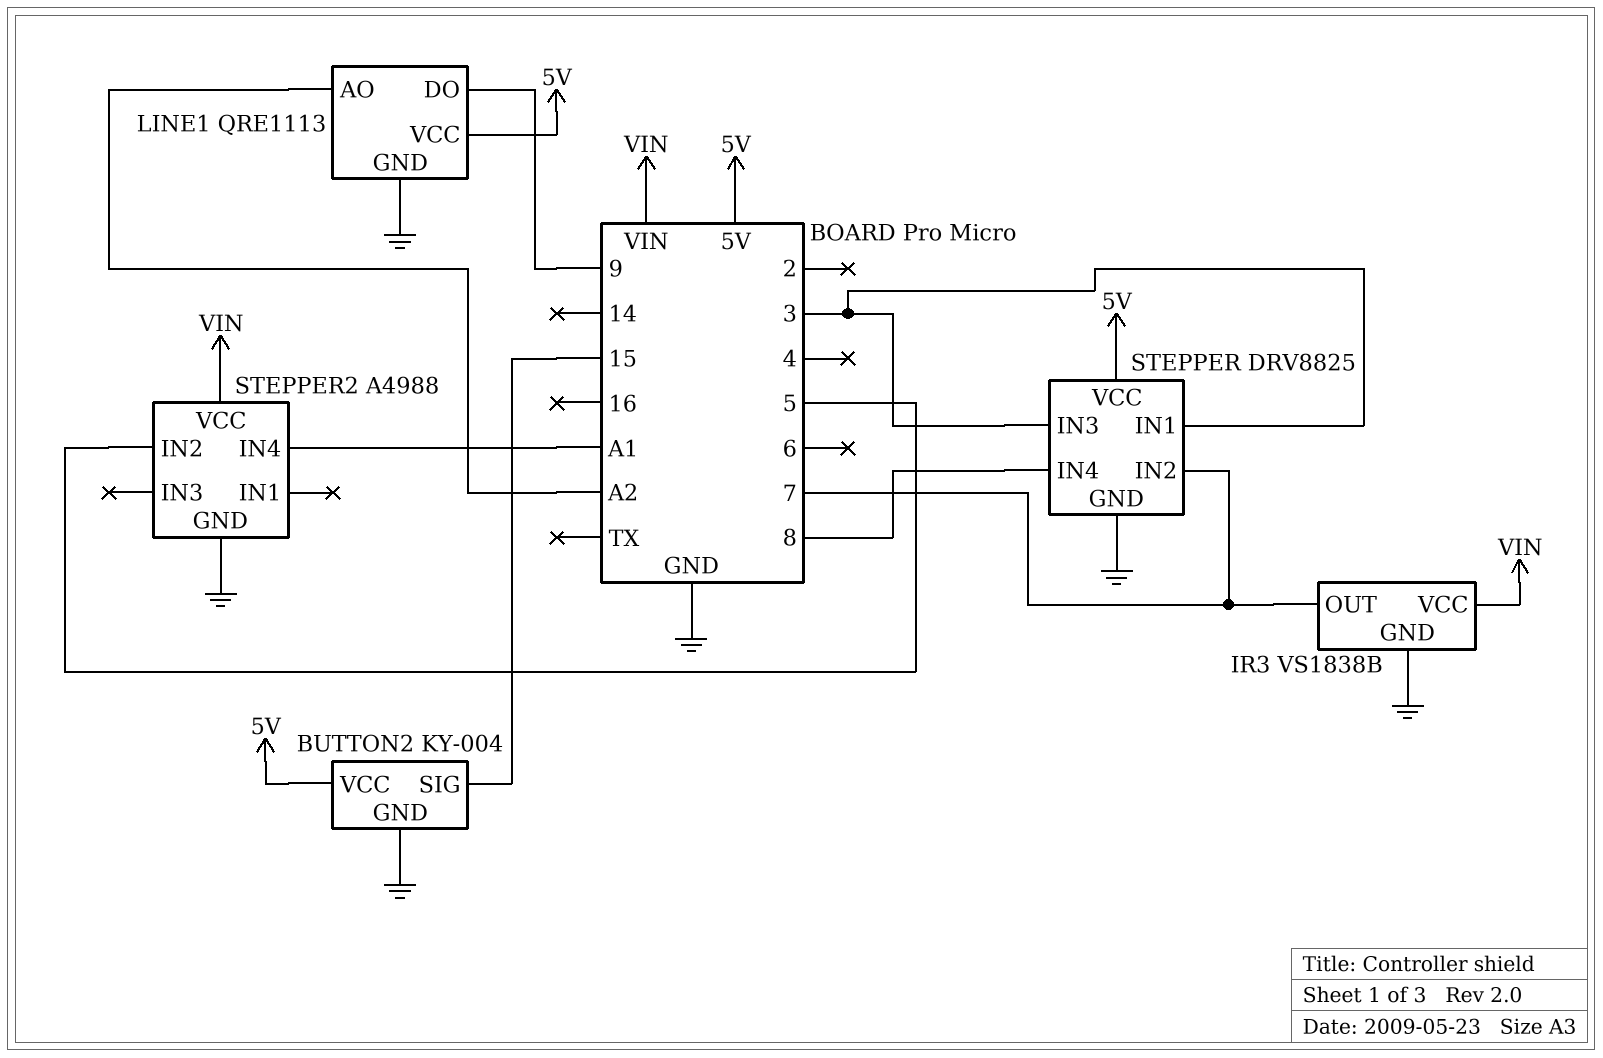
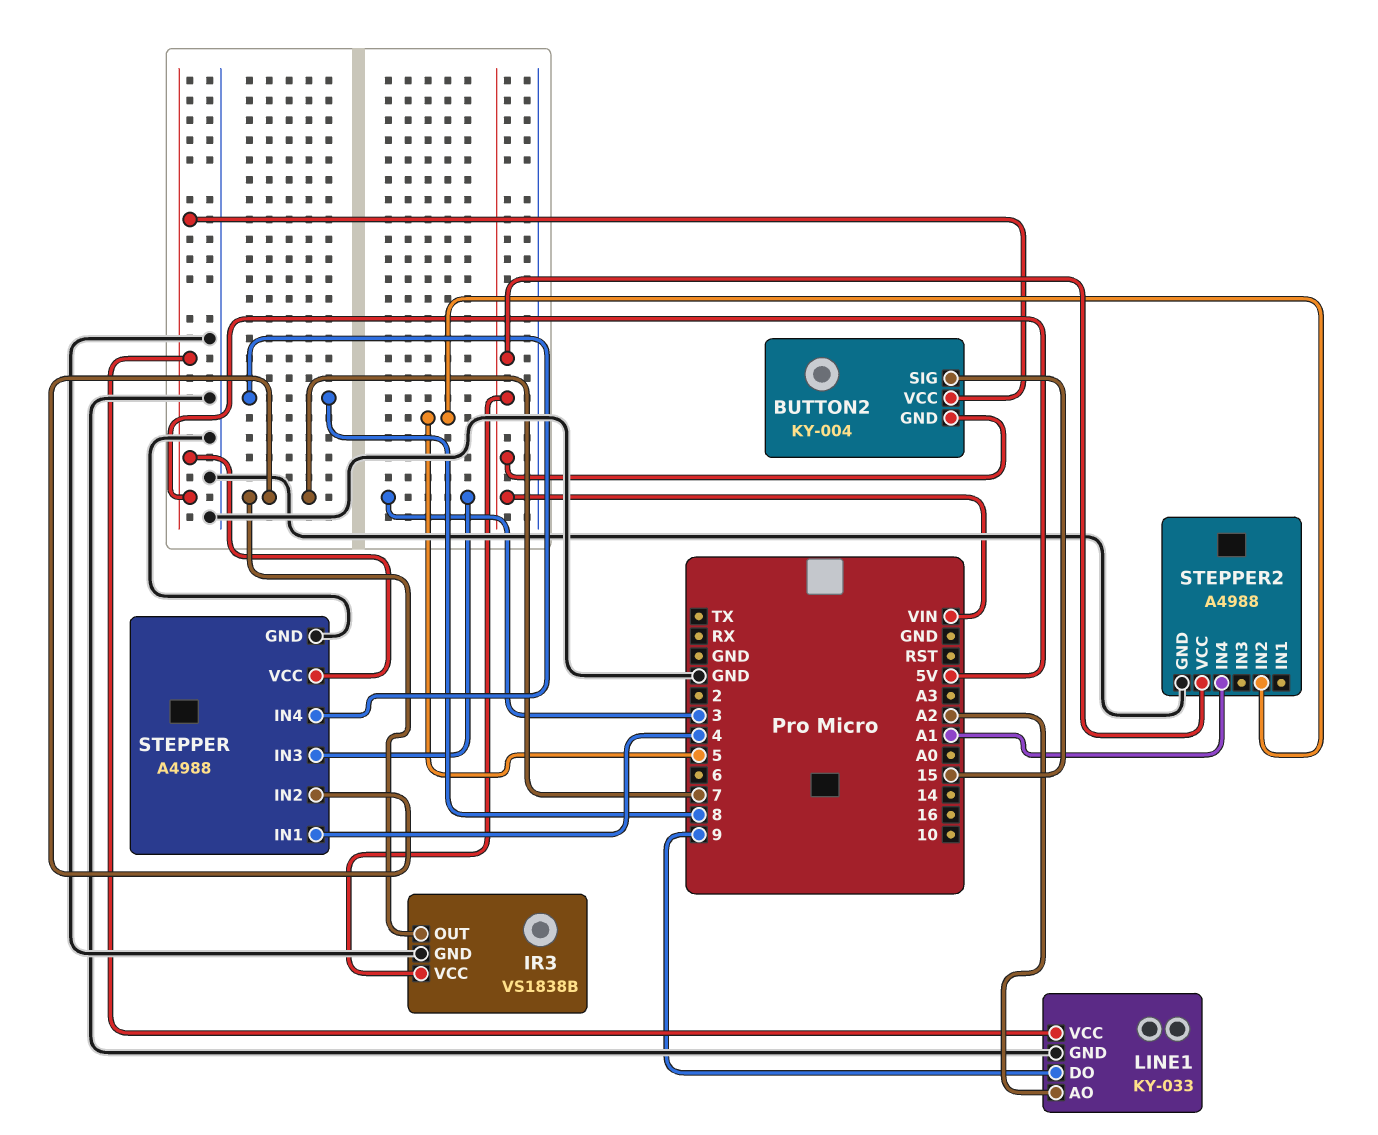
BUTTON2 pin GND: GND -> VIN
LINE1: QRE1113 -> KY-033
STEPPER: DRV8825 -> A4988
STEPPER pin IN1: 3 -> 4

